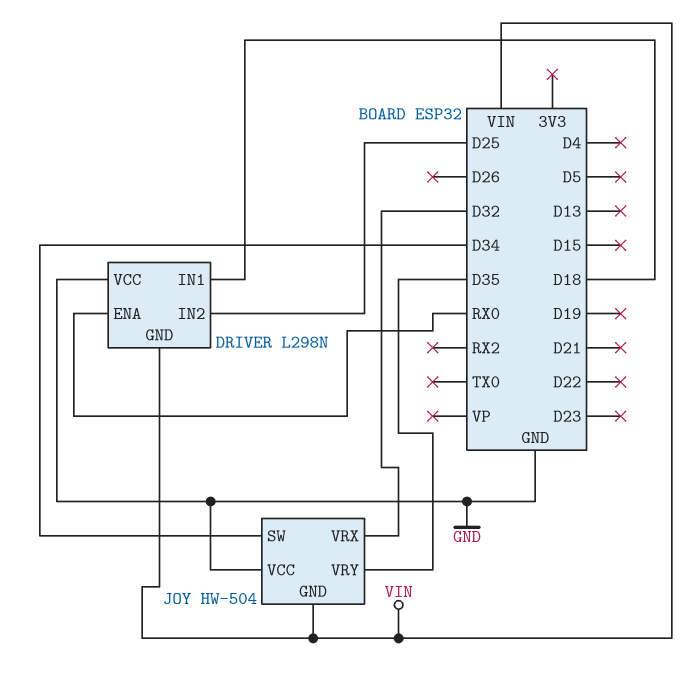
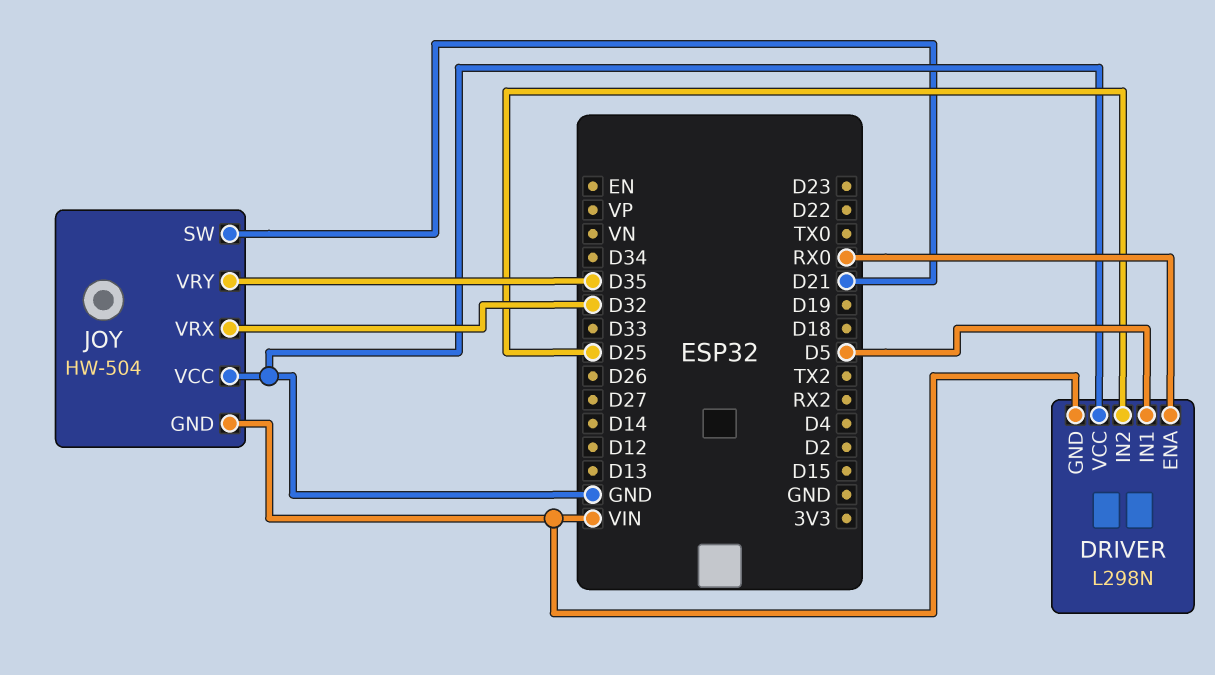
DRIVER pin IN1: D18 -> D5
JOY pin SW: D34 -> D21

